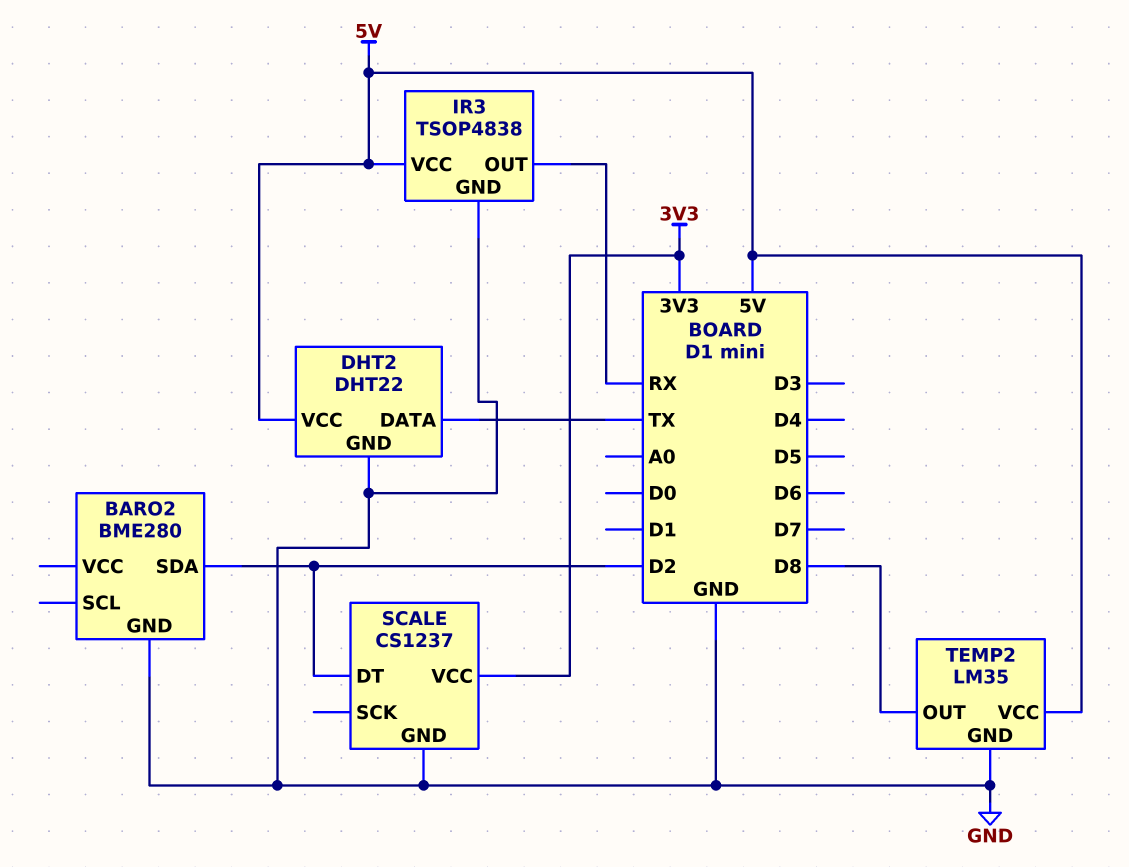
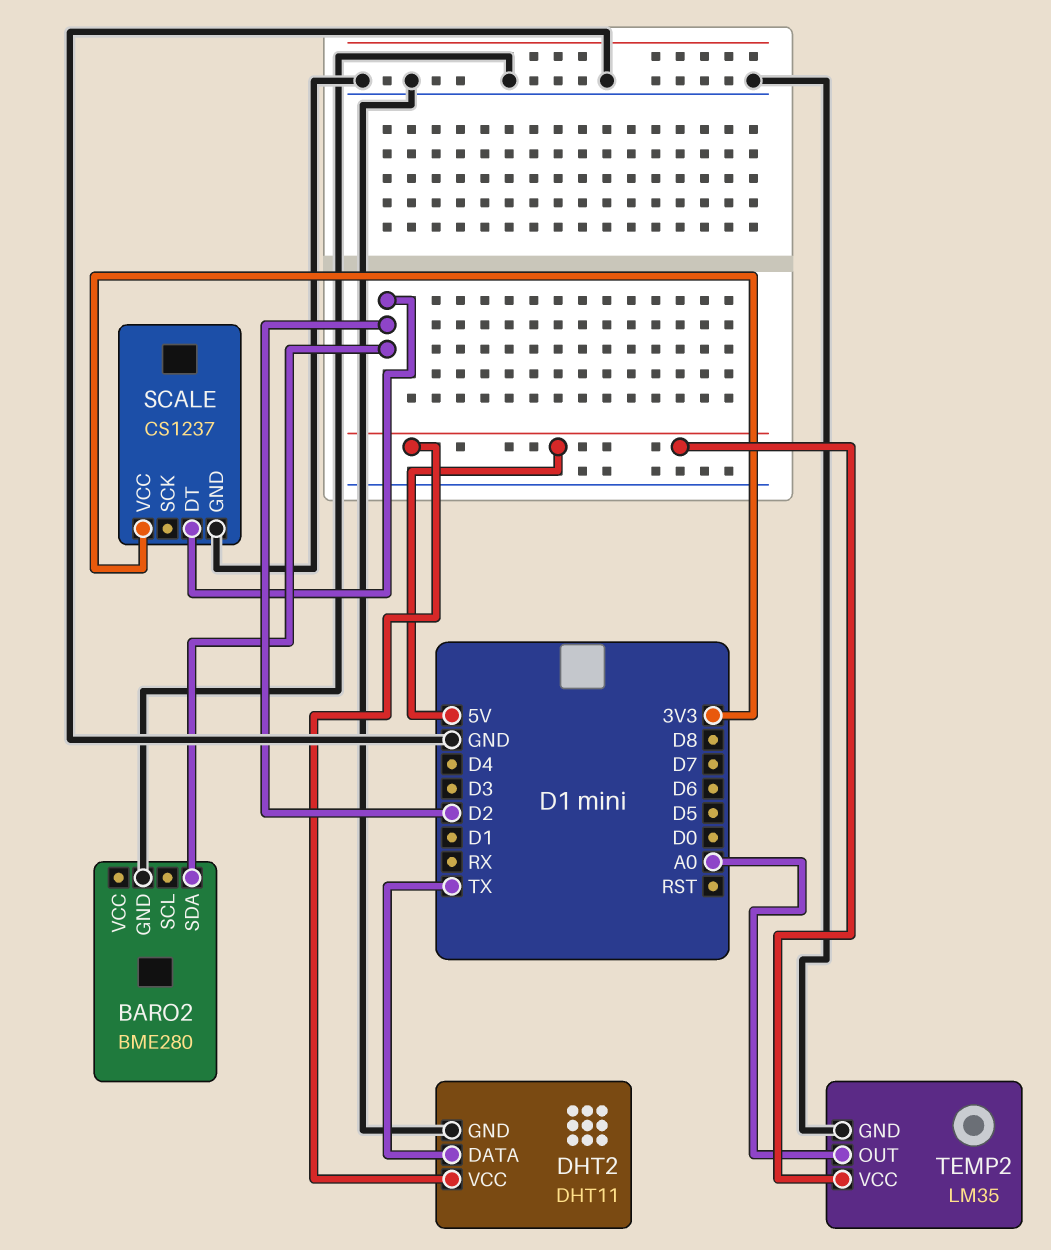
DHT2: DHT22 -> DHT11
IR3: TSOP4838 -> none
IR3 pin GND: GND -> none
IR3 pin OUT: RX -> none
IR3 pin VCC: 5V -> none
TEMP2 pin OUT: D8 -> A0

